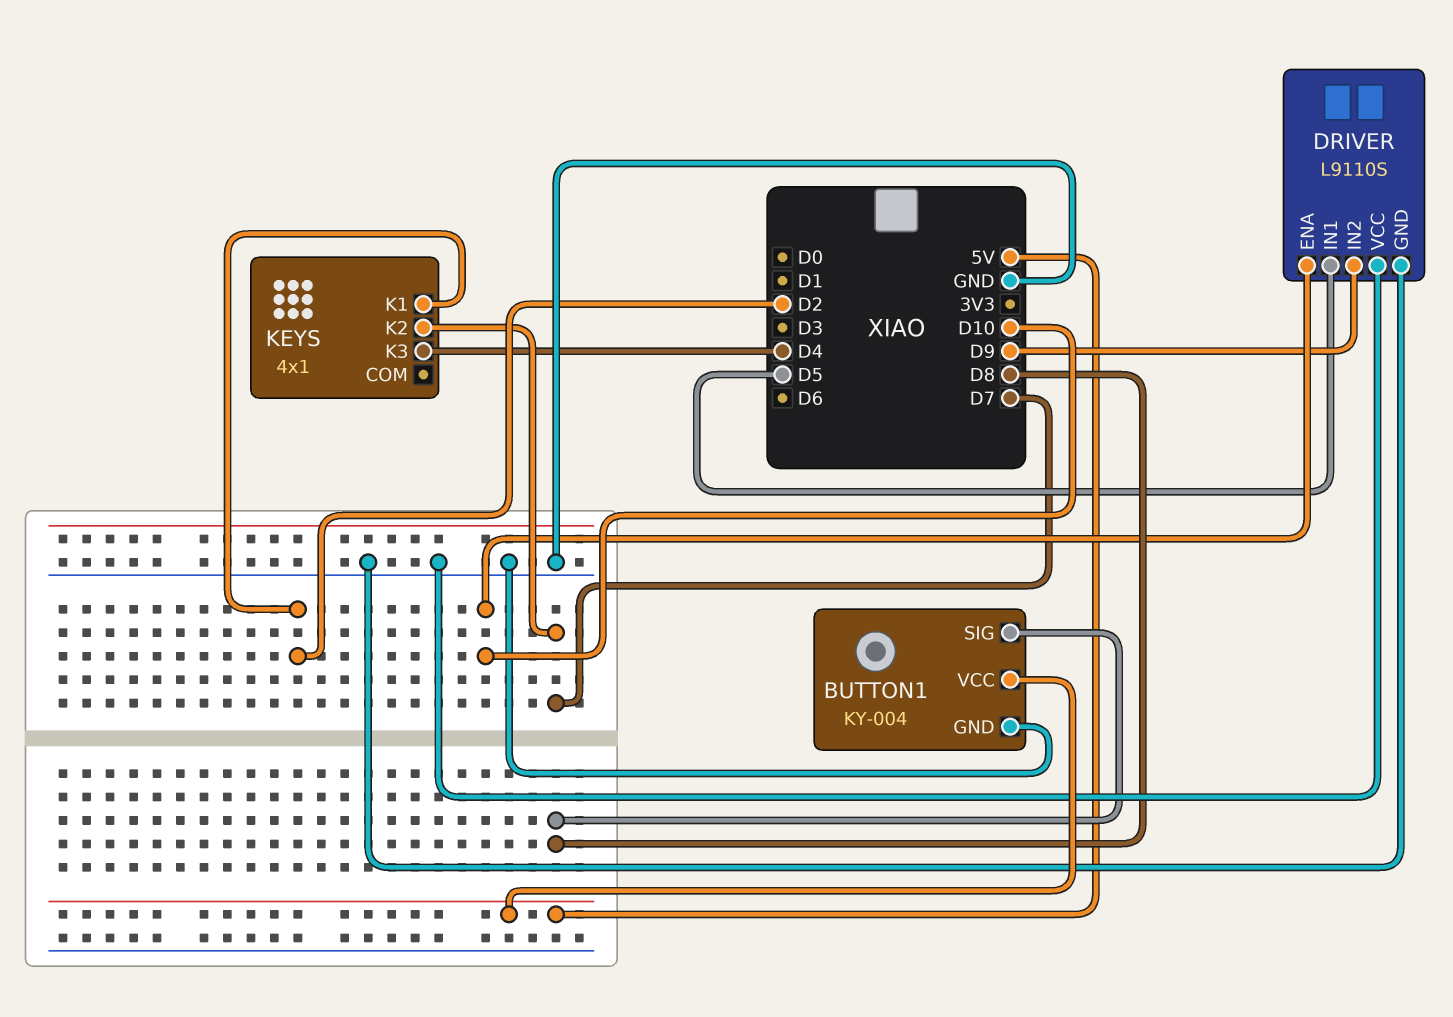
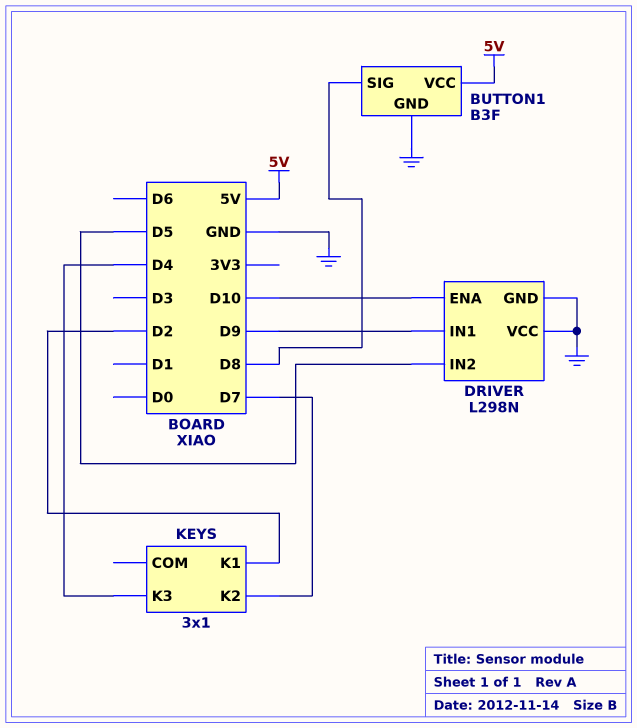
BUTTON1: KY-004 -> B3F
DRIVER: L9110S -> L298N
DRIVER pin IN1: D5 -> D9
DRIVER pin IN2: D9 -> D5
KEYS: 4x1 -> 3x1

